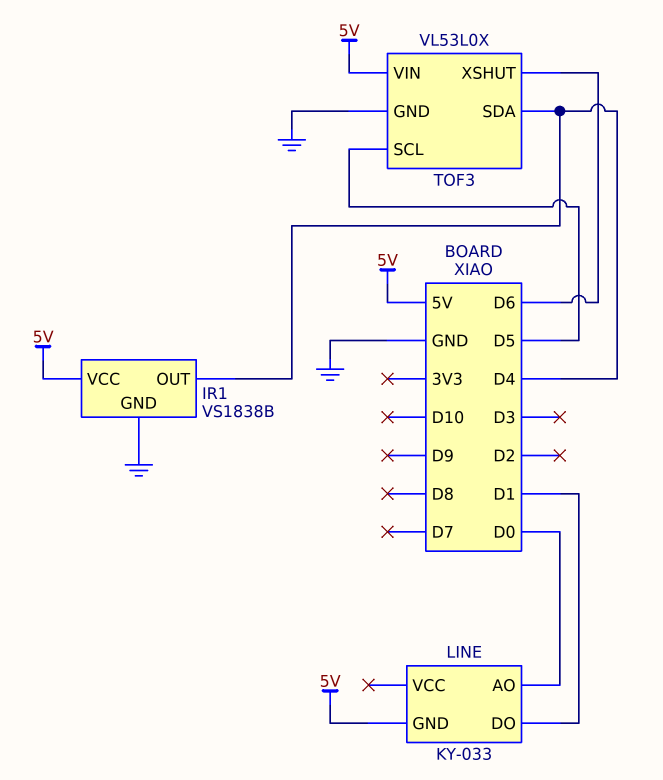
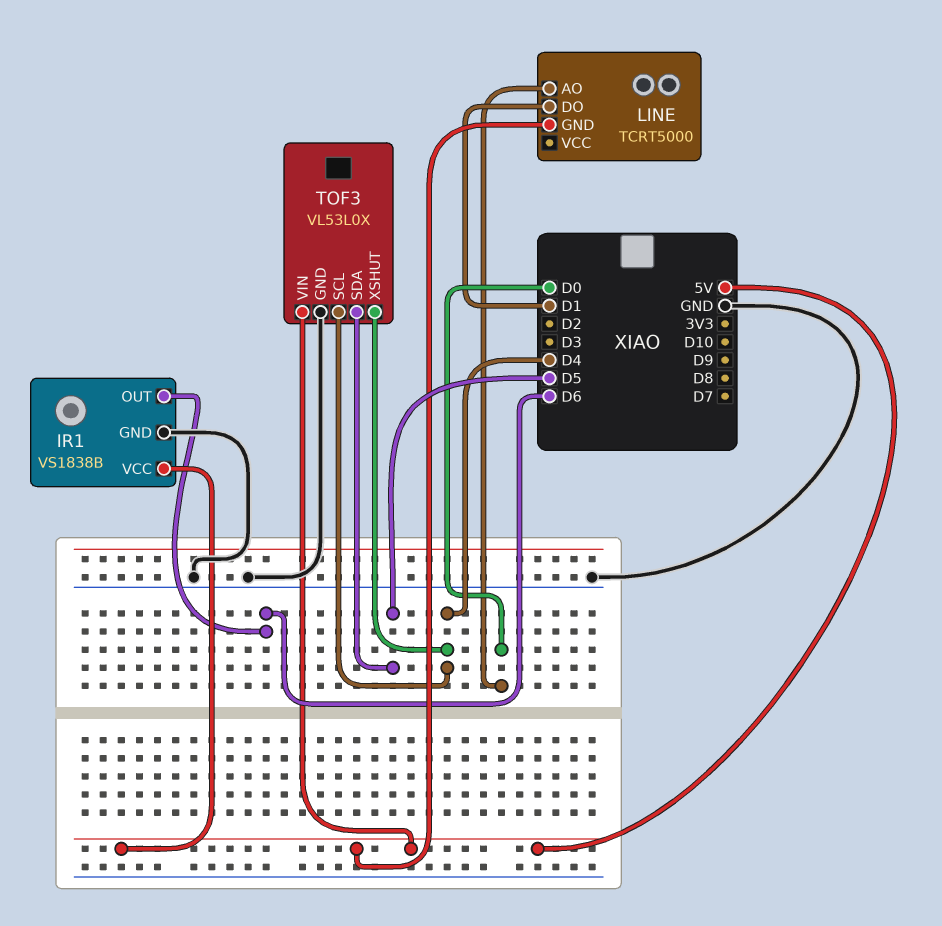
IR1 pin OUT: D4 -> D6
LINE: KY-033 -> TCRT5000
TOF3 pin SCL: D5 -> D4
TOF3 pin SDA: D4 -> D5
TOF3 pin XSHUT: D6 -> D4

